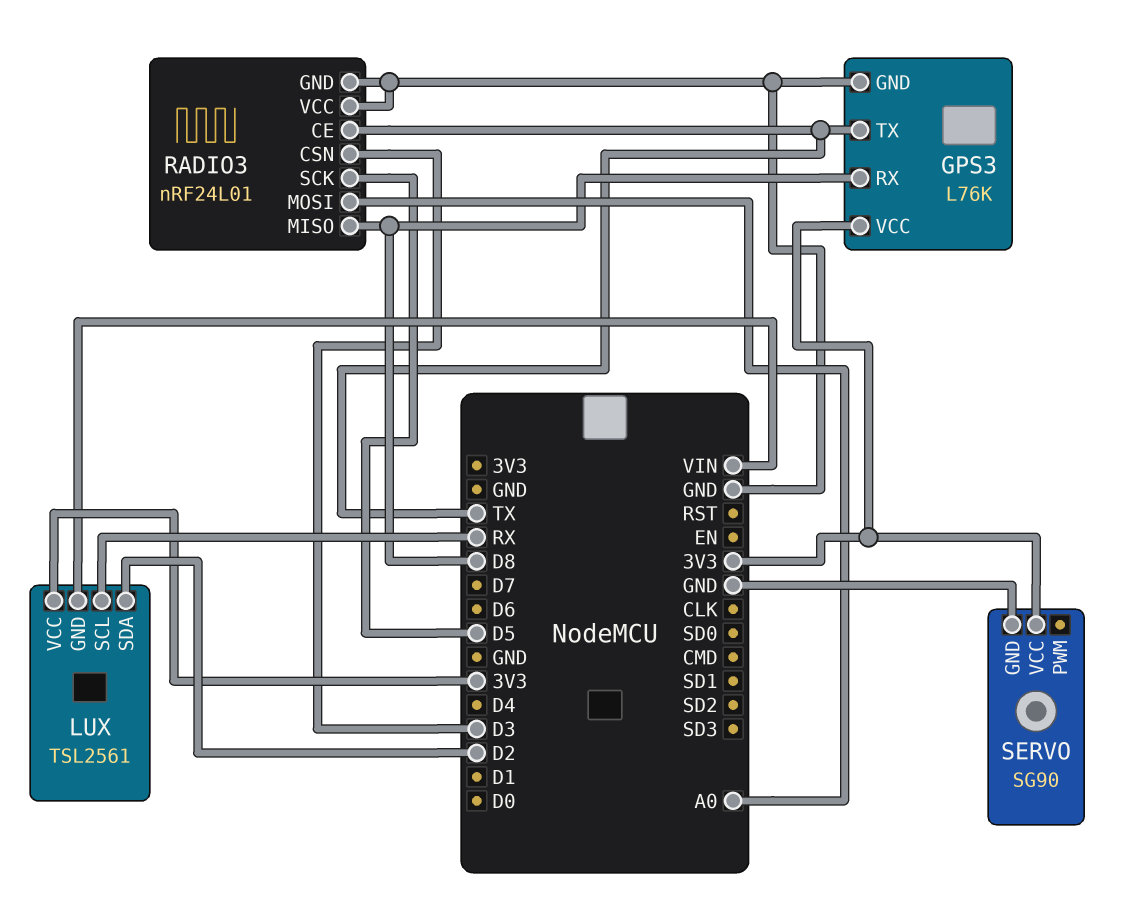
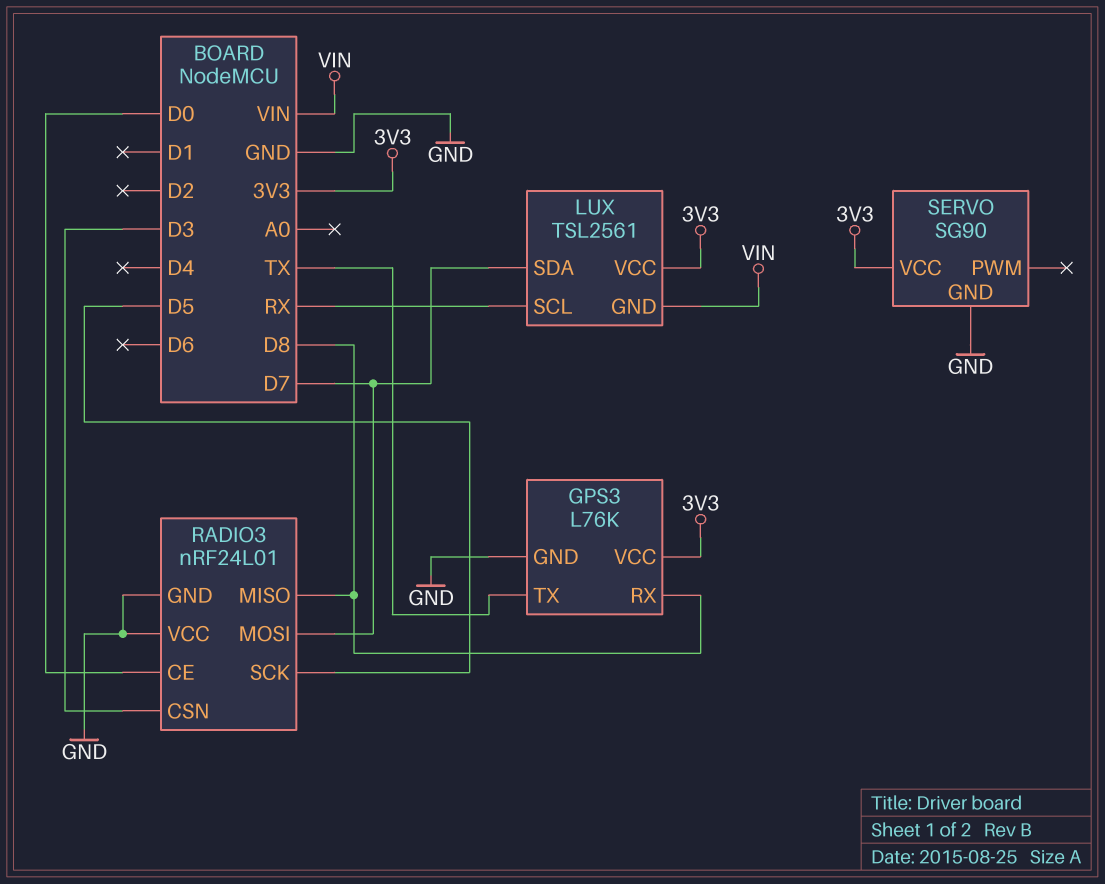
LUX pin SDA: D2 -> D7
RADIO3 pin CE: TX -> D0
RADIO3 pin MOSI: A0 -> D7

